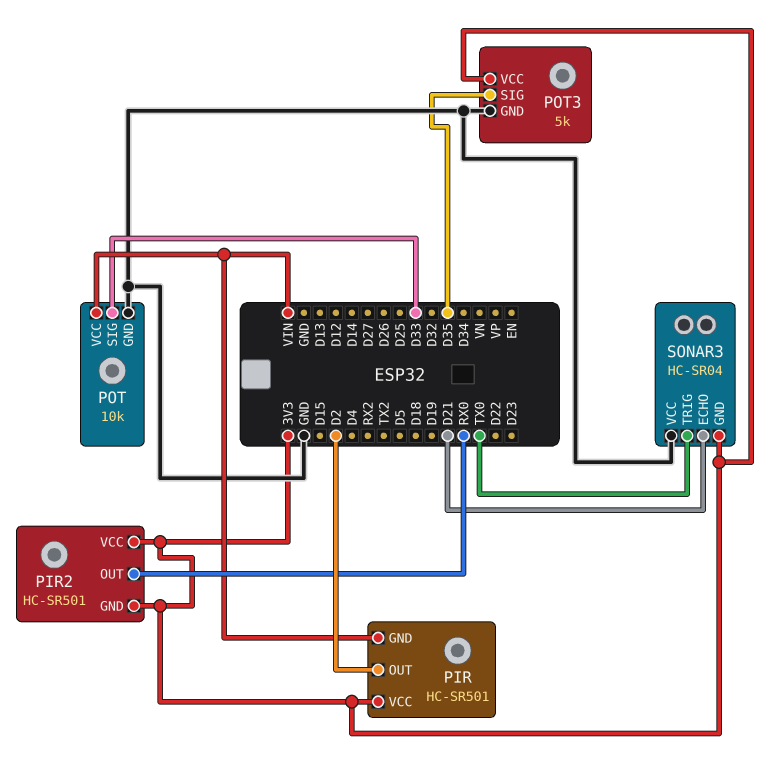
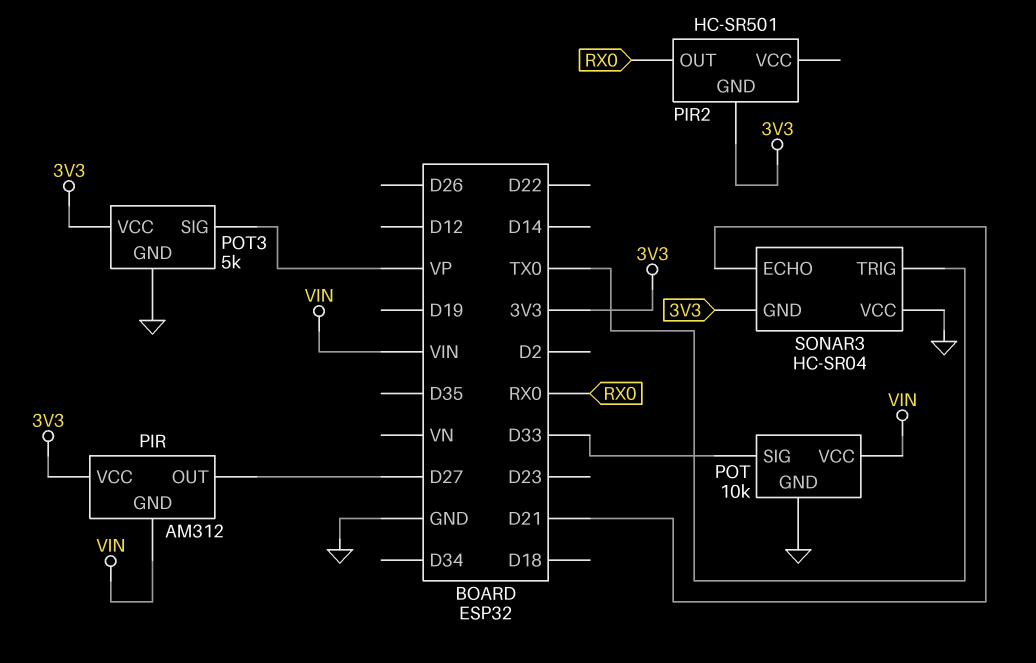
PIR: HC-SR501 -> AM312
PIR pin OUT: D2 -> D27
PIR2 pin VCC: 3V3 -> none
POT3 pin SIG: D35 -> VP

